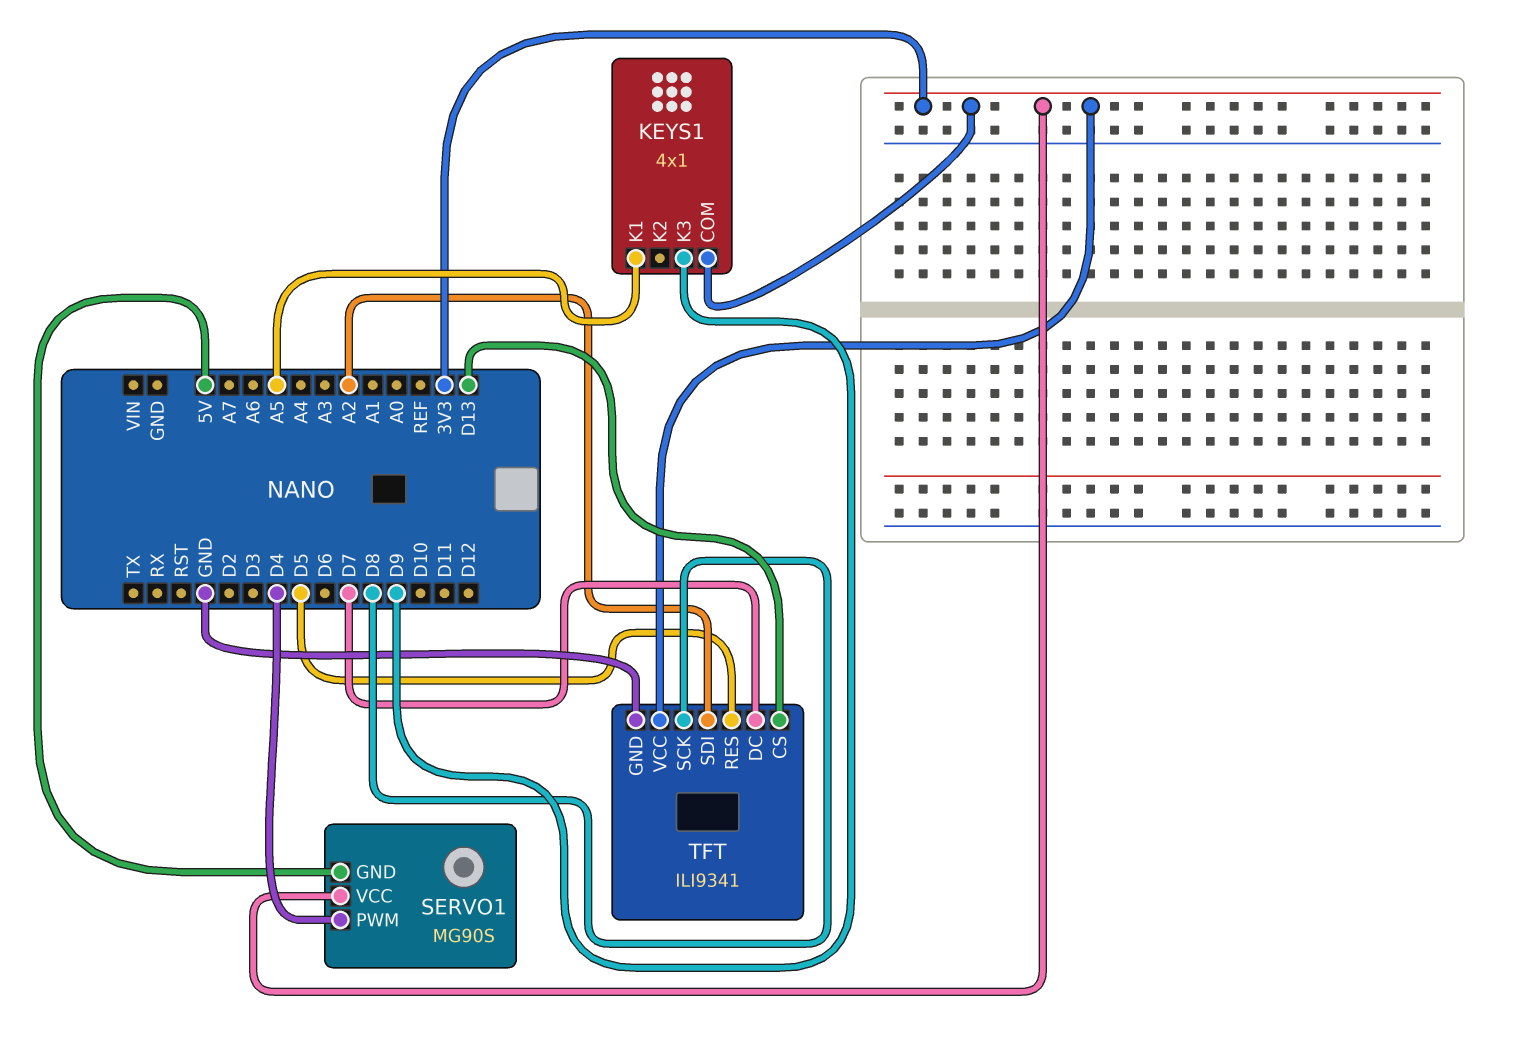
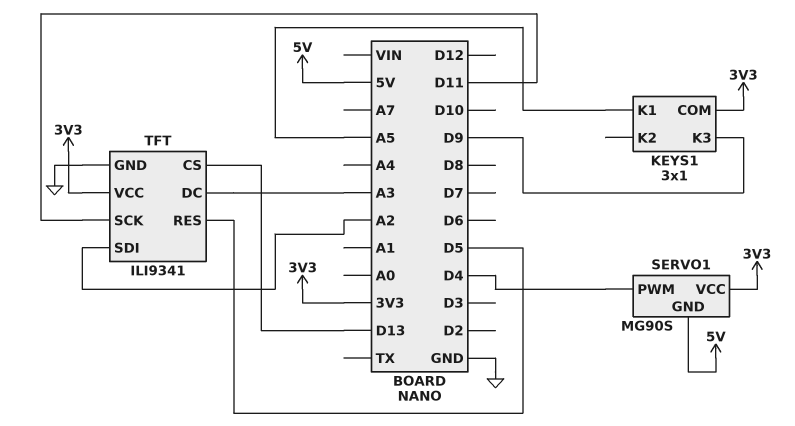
KEYS1: 4x1 -> 3x1
TFT pin DC: D7 -> A3
TFT pin SCK: D8 -> D11

